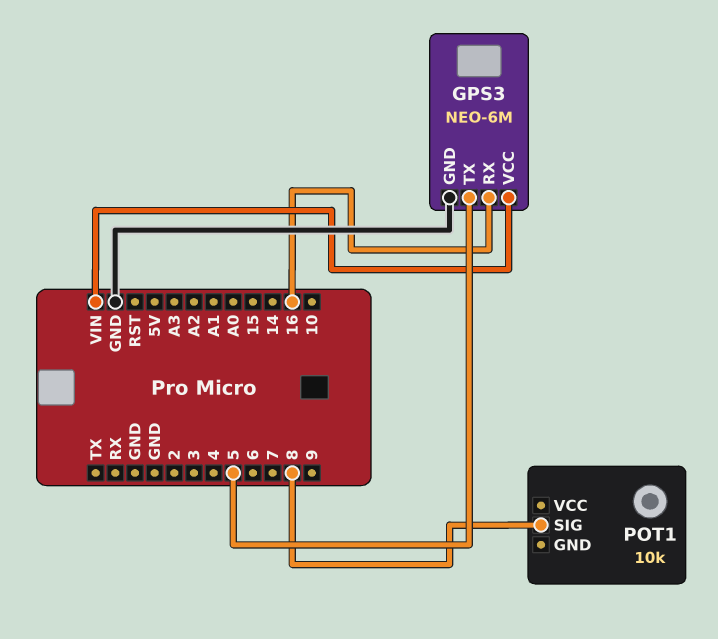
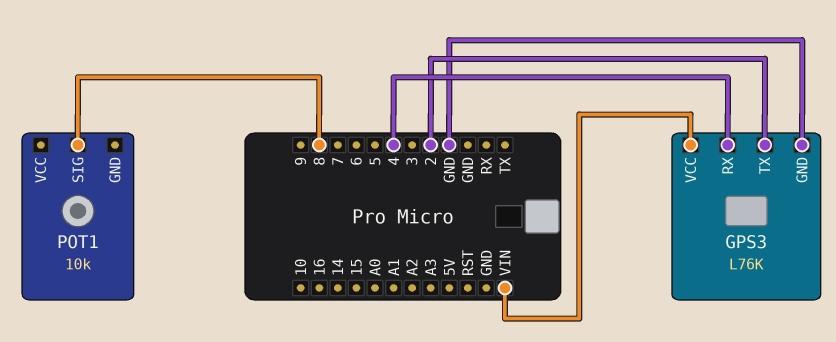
GPS3: NEO-6M -> L76K
GPS3 pin RX: 16 -> 4
GPS3 pin TX: 5 -> 2

